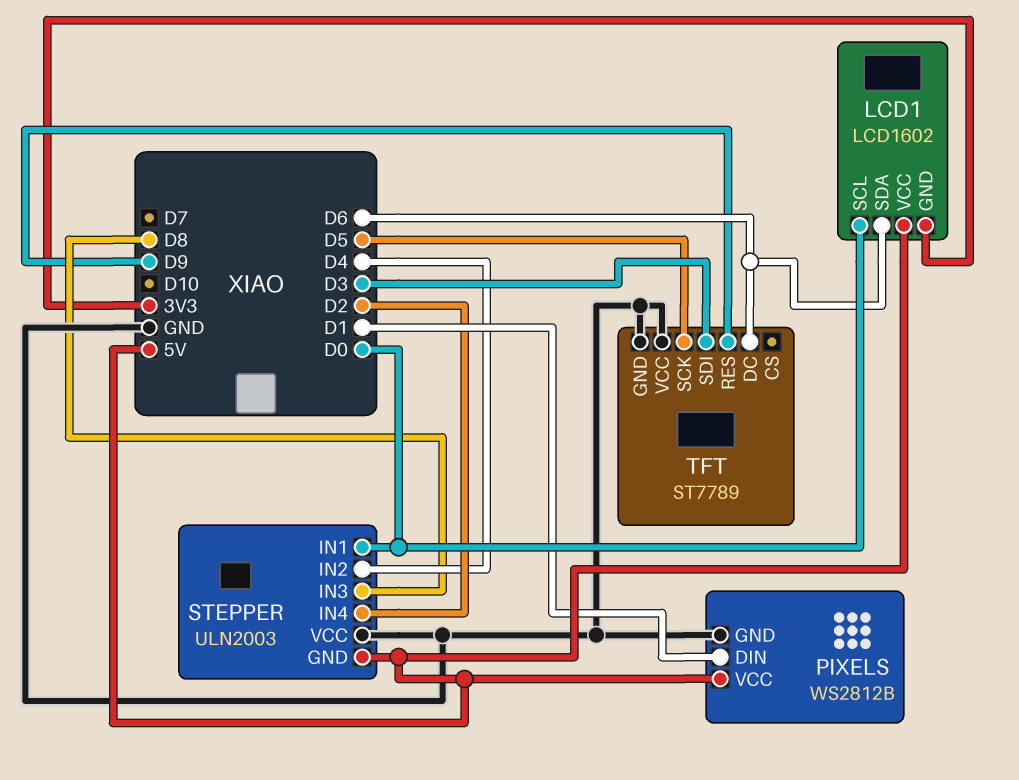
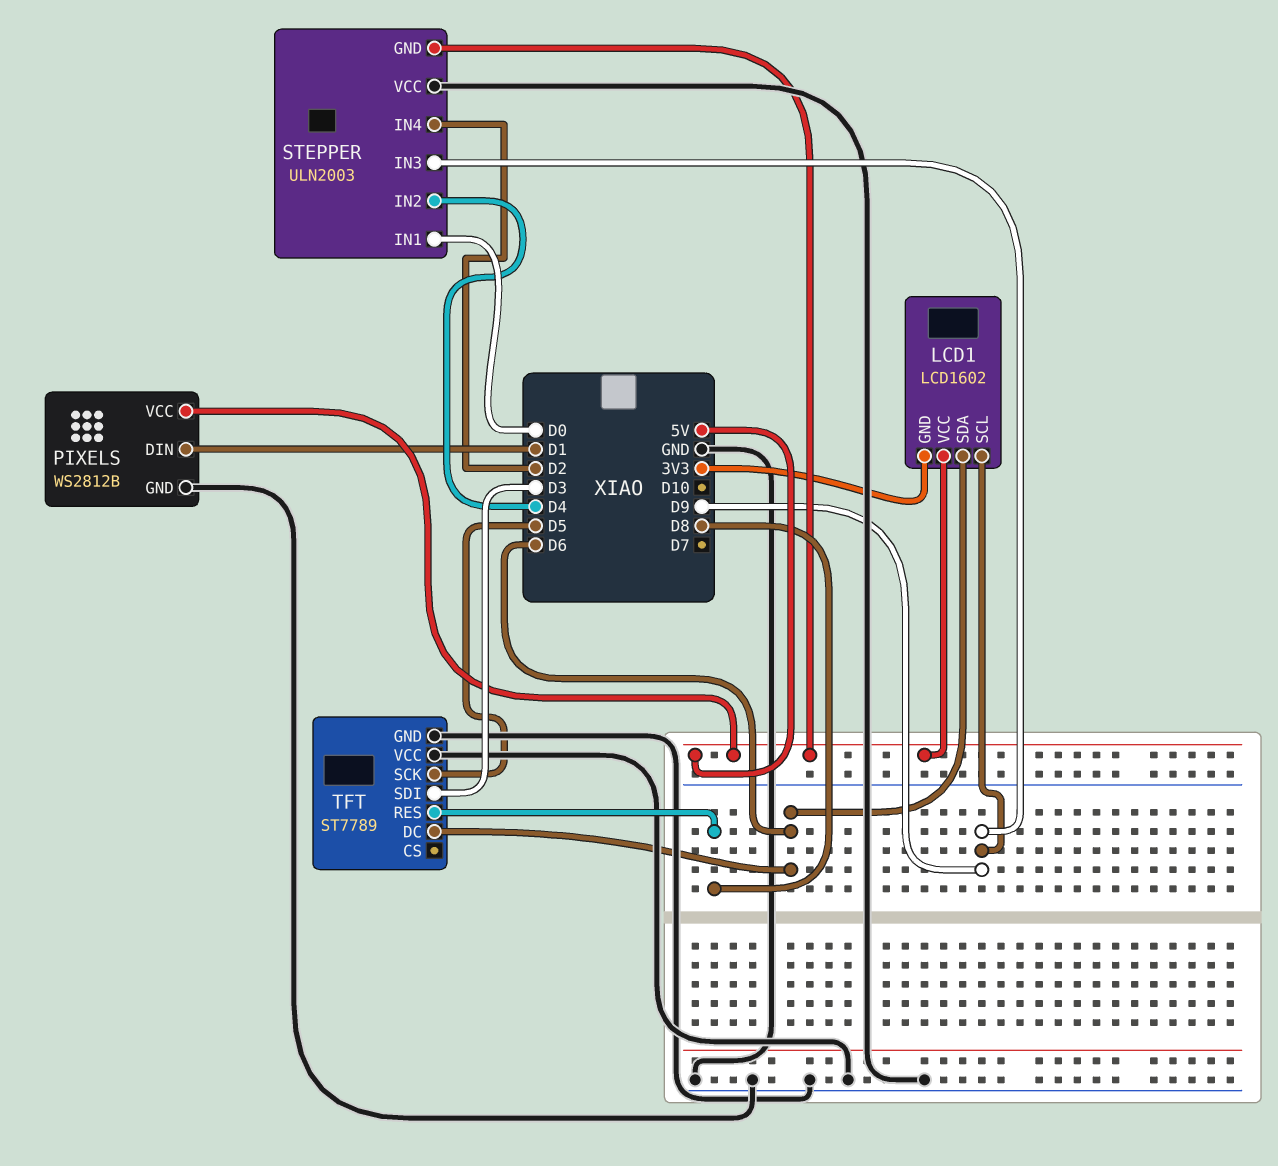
LCD1 pin SCL: D0 -> D9
STEPPER pin IN3: D8 -> D9
TFT pin RES: D9 -> D8

